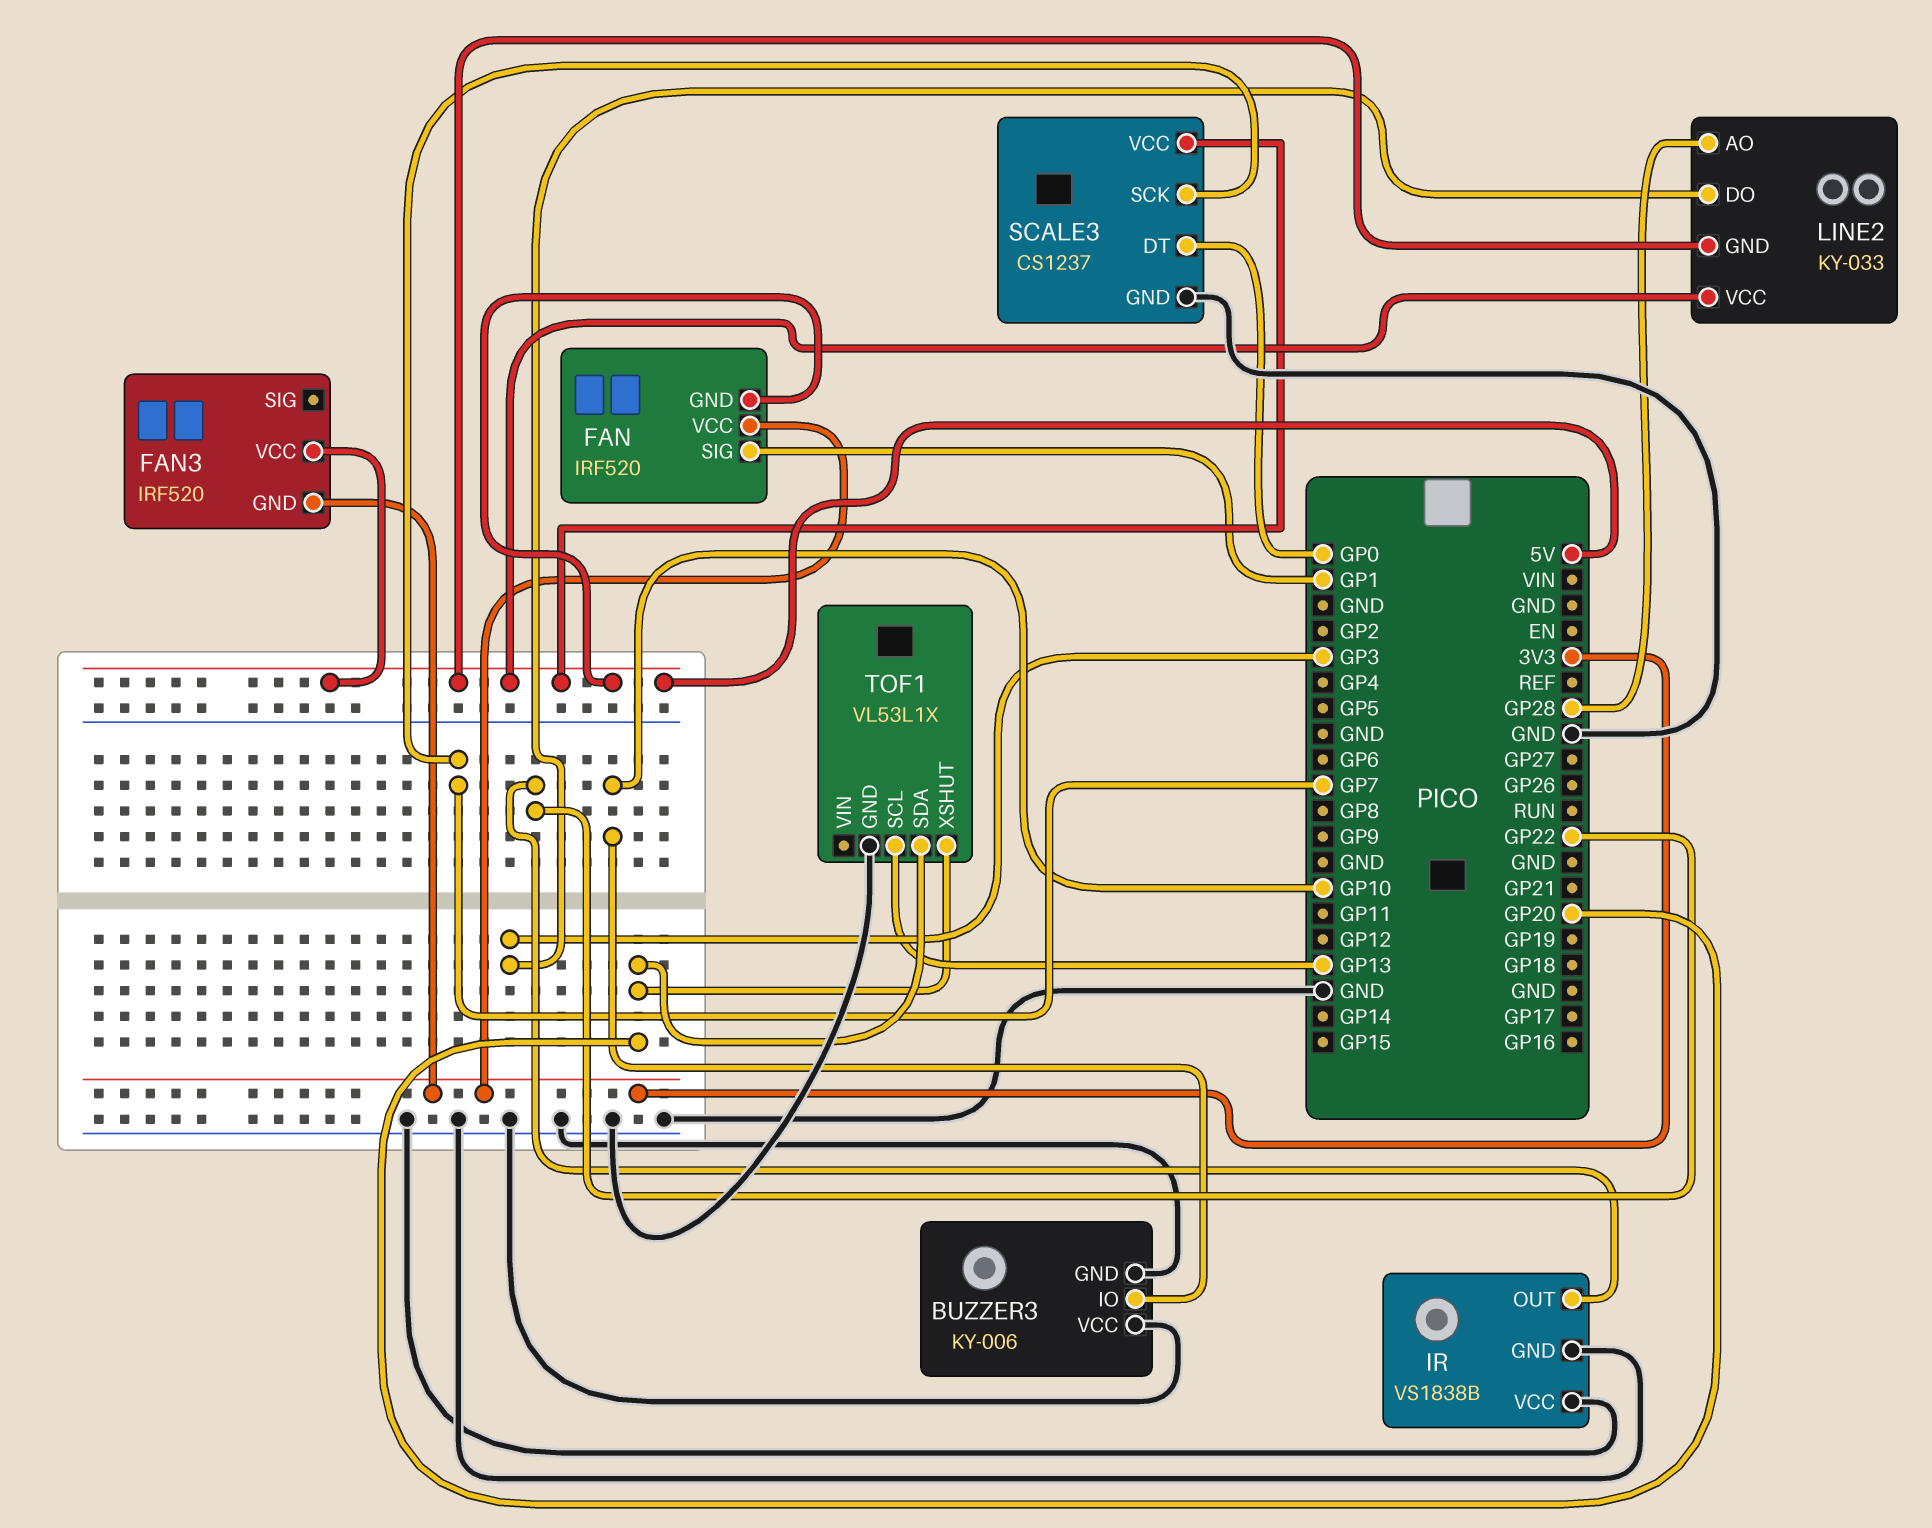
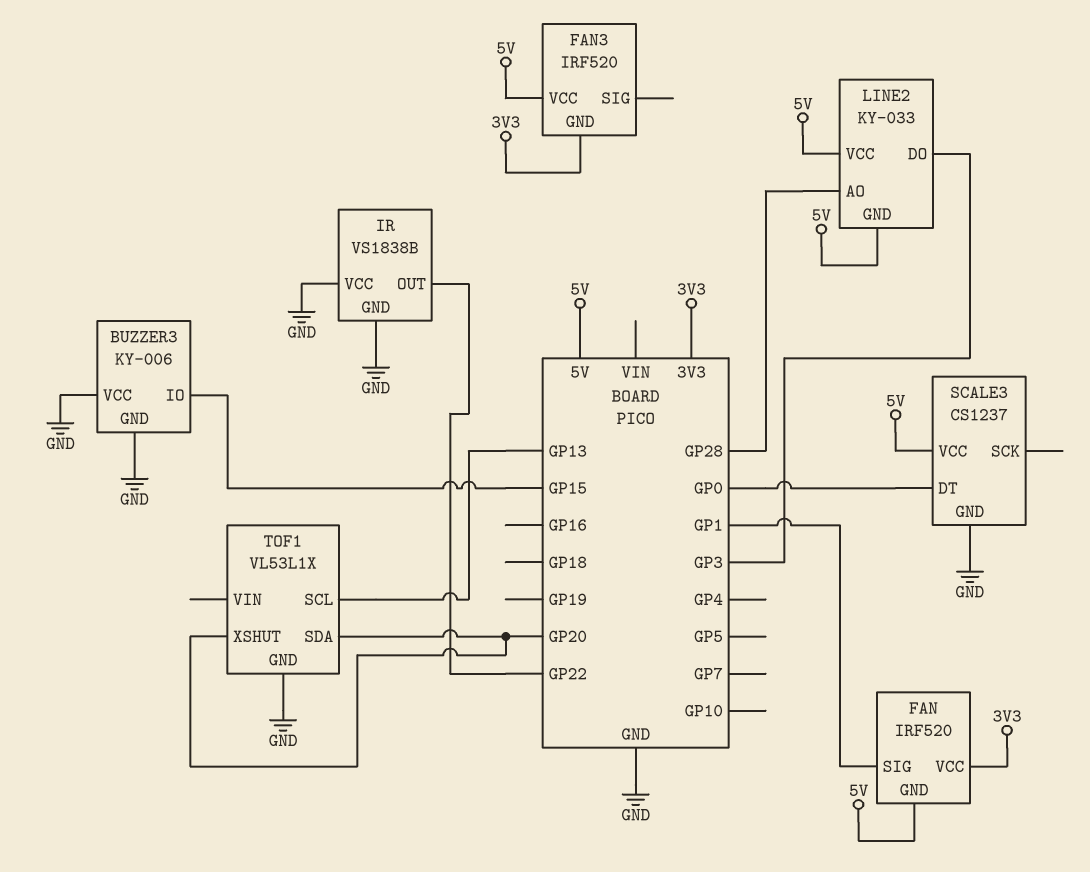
BUZZER3 pin IO: GP10 -> GP15
SCALE3 pin SCK: GP7 -> none

